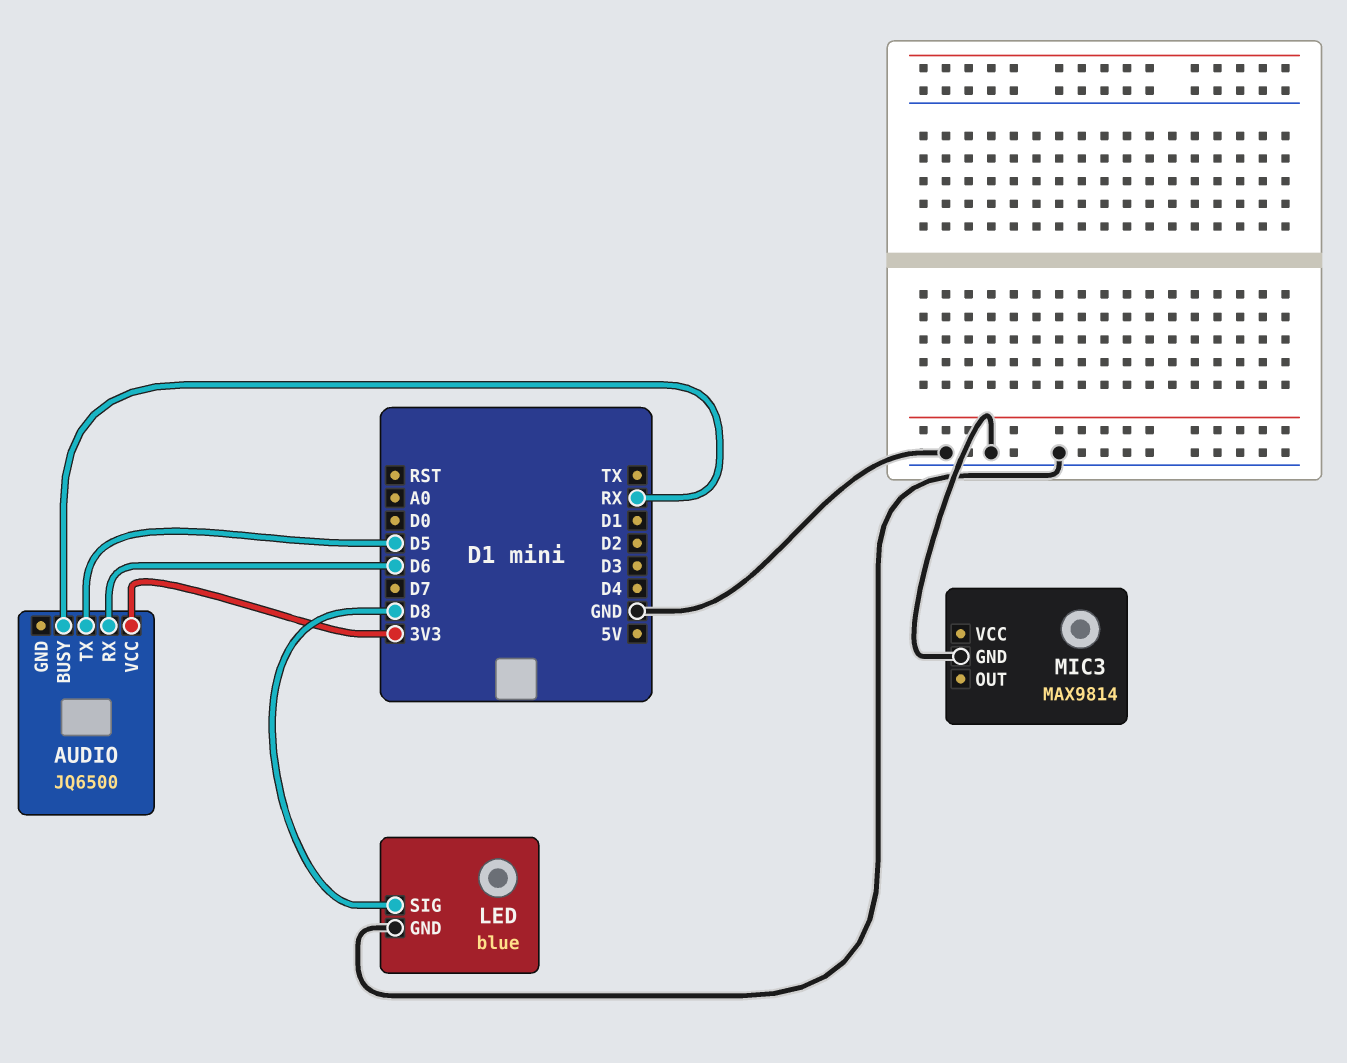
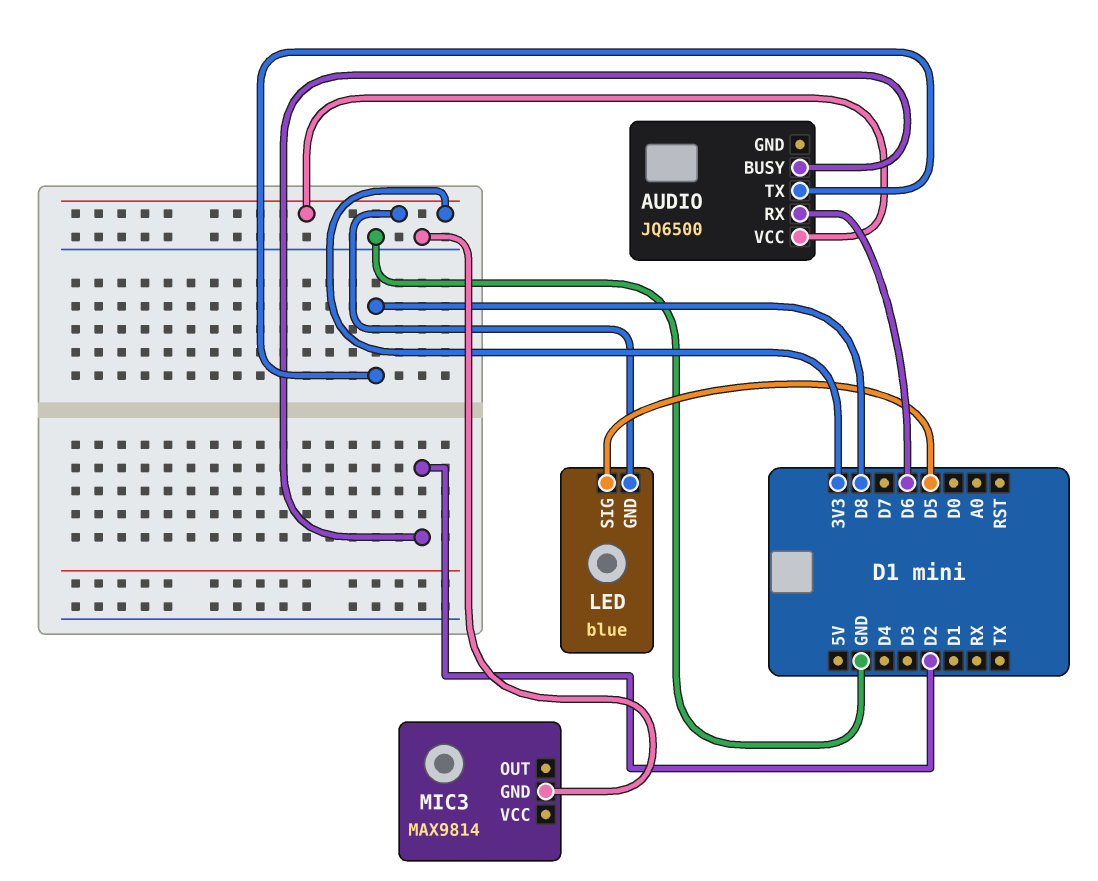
AUDIO pin BUSY: RX -> D2
AUDIO pin TX: D5 -> D8
LED pin GND: GND -> 3V3
LED pin SIG: D8 -> D5

